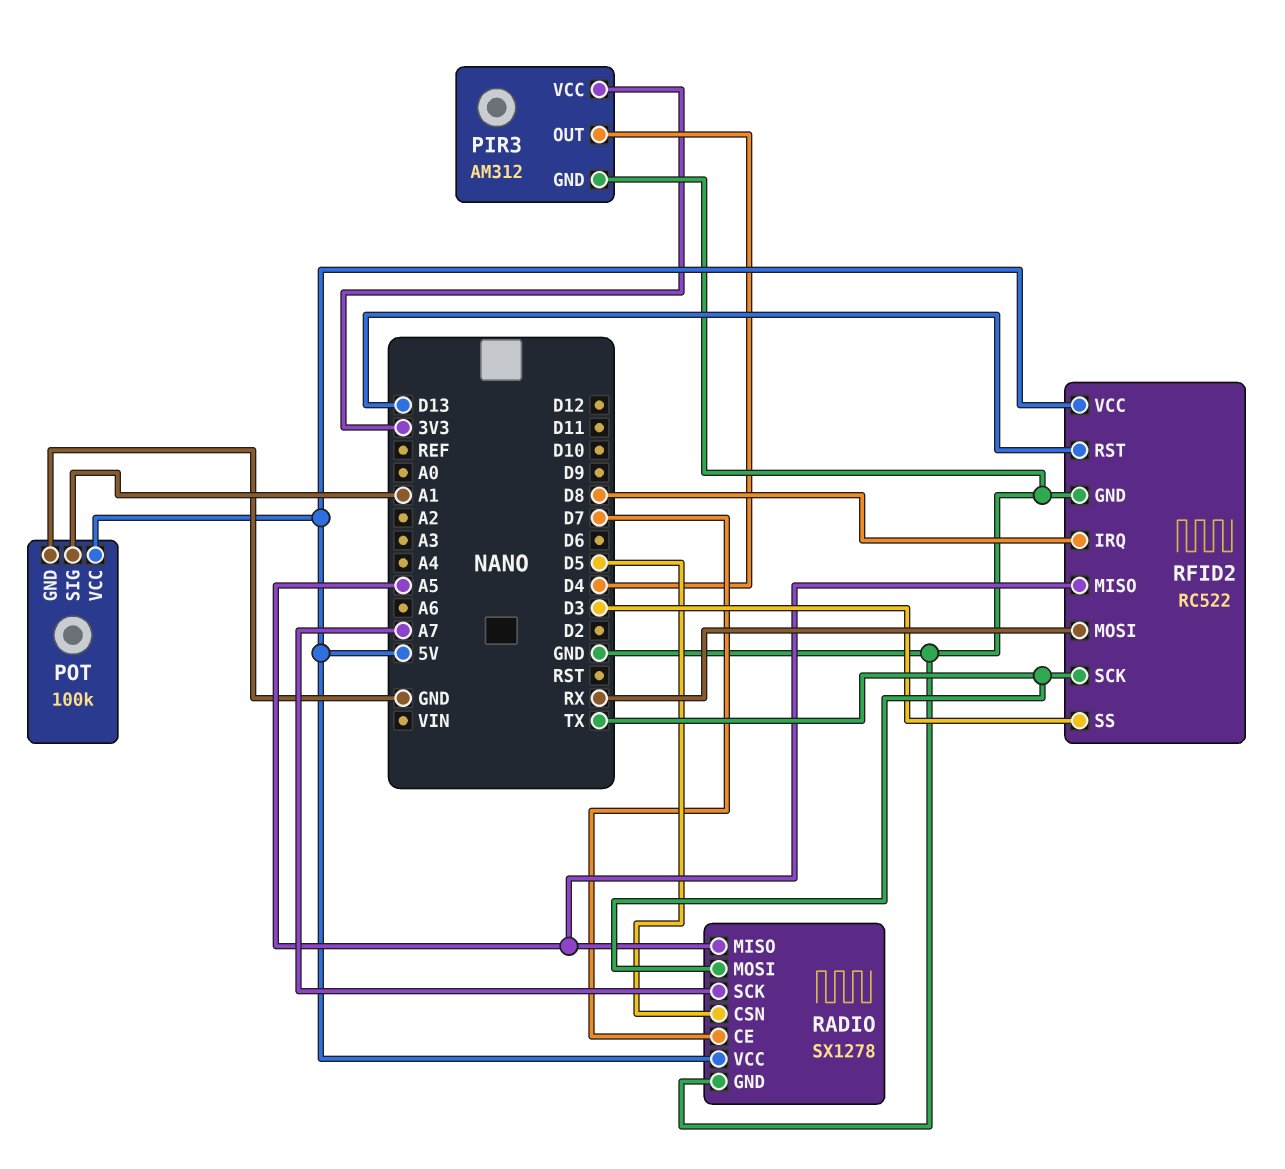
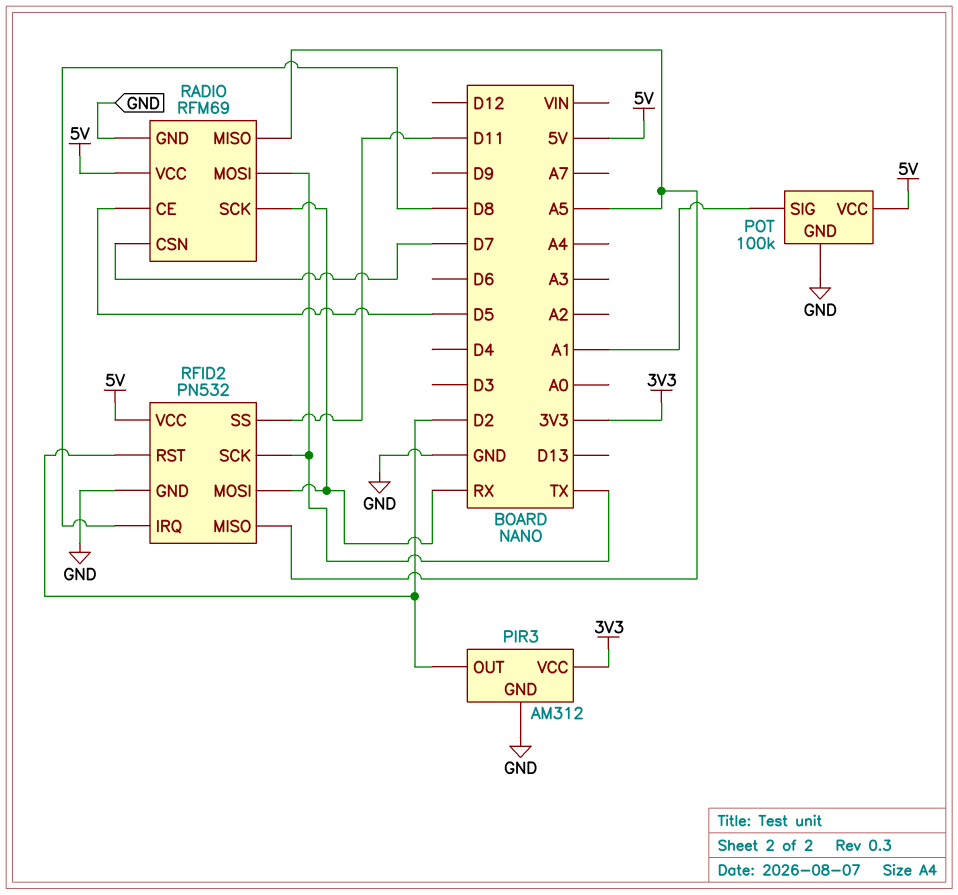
PIR3 pin OUT: D4 -> D2
RADIO: SX1278 -> RFM69
RADIO pin CE: D7 -> D5
RADIO pin CSN: D5 -> D7
RADIO pin SCK: A7 -> RX
RFID2: RC522 -> PN532
RFID2 pin RST: D13 -> D2
RFID2 pin SS: D3 -> D11

